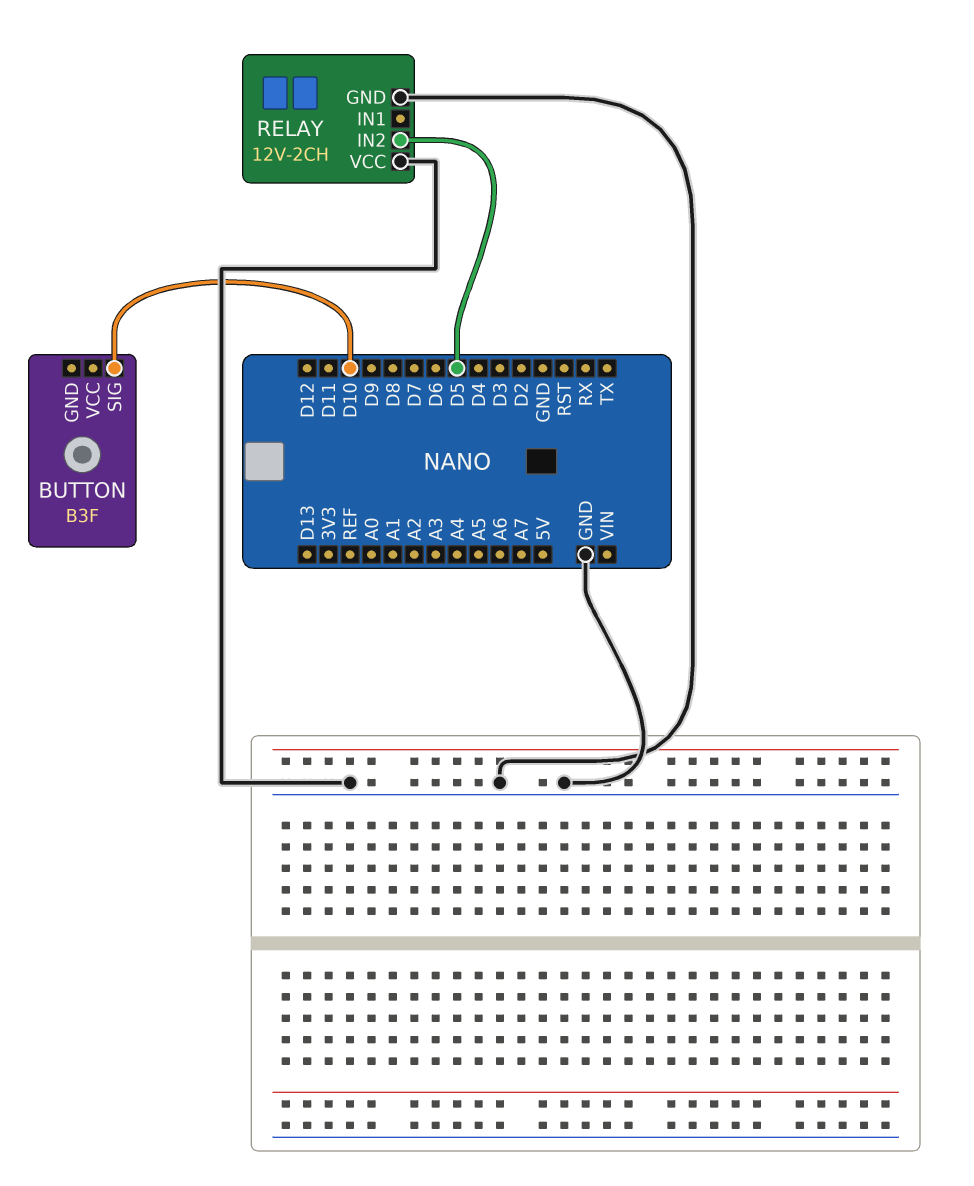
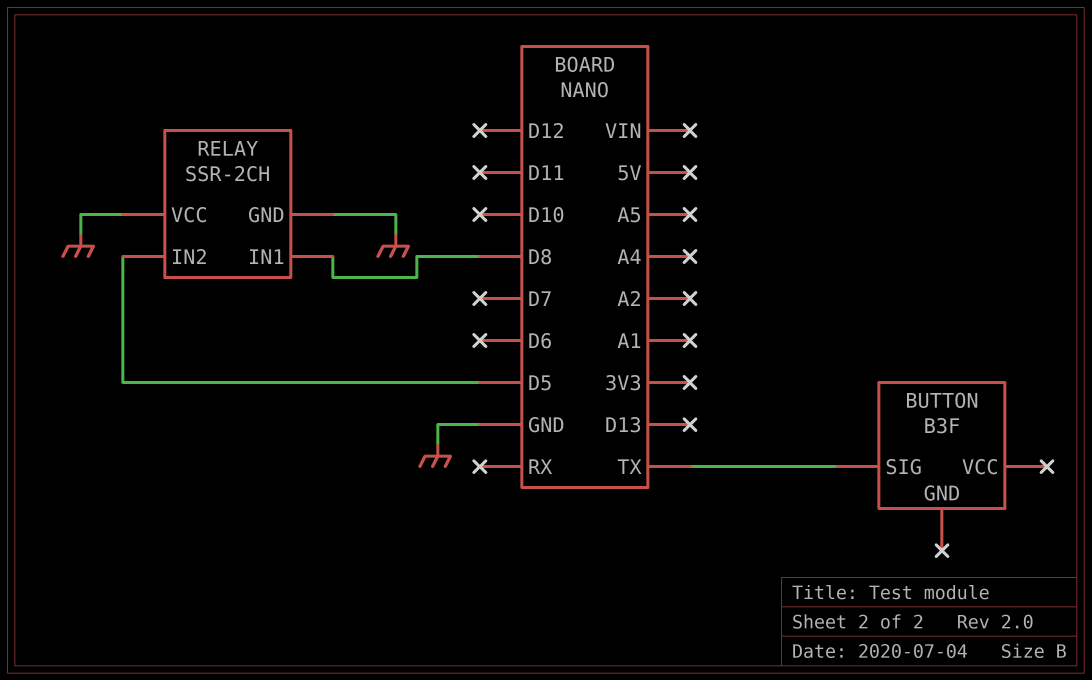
BUTTON pin SIG: D10 -> TX
RELAY: 12V-2CH -> SSR-2CH
RELAY pin IN1: none -> D8

